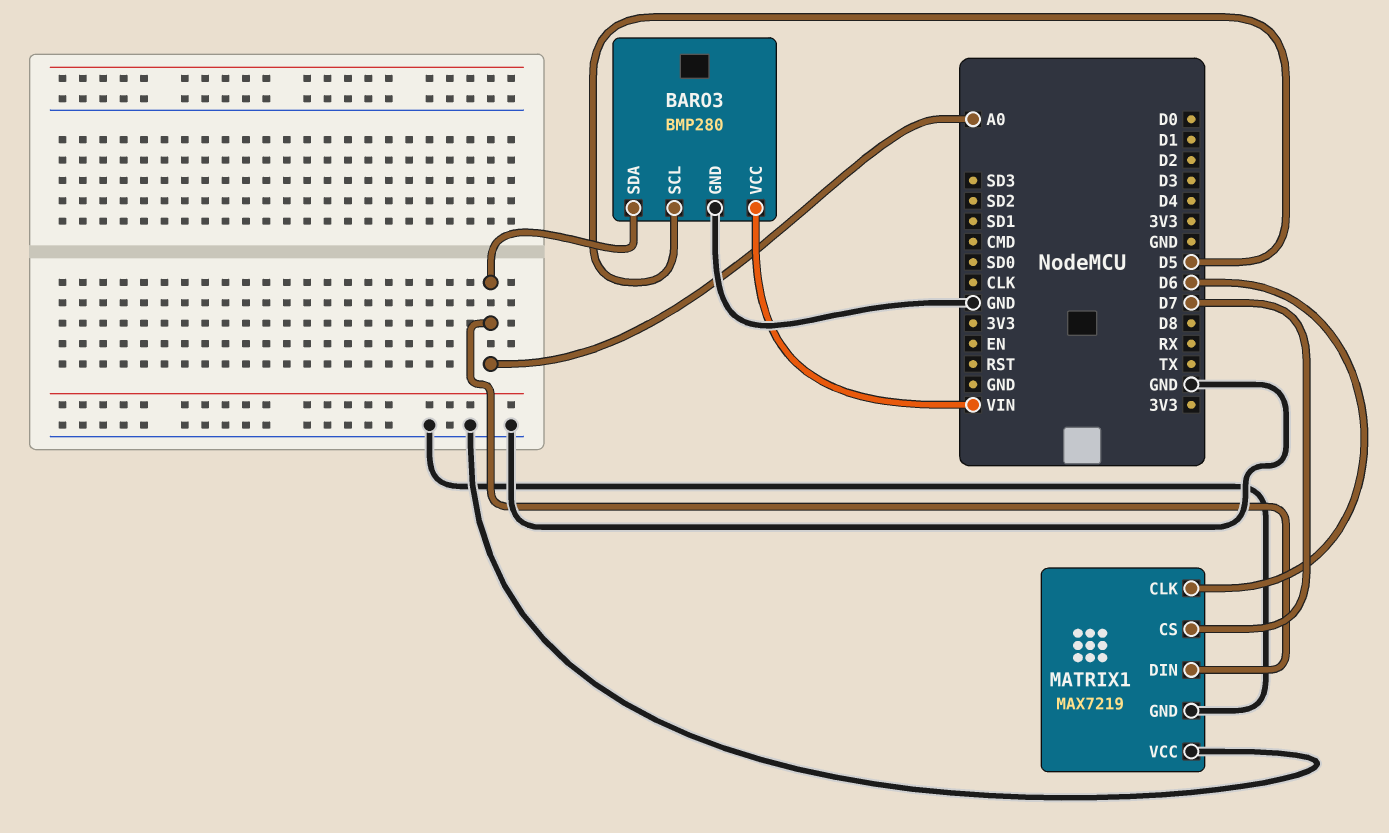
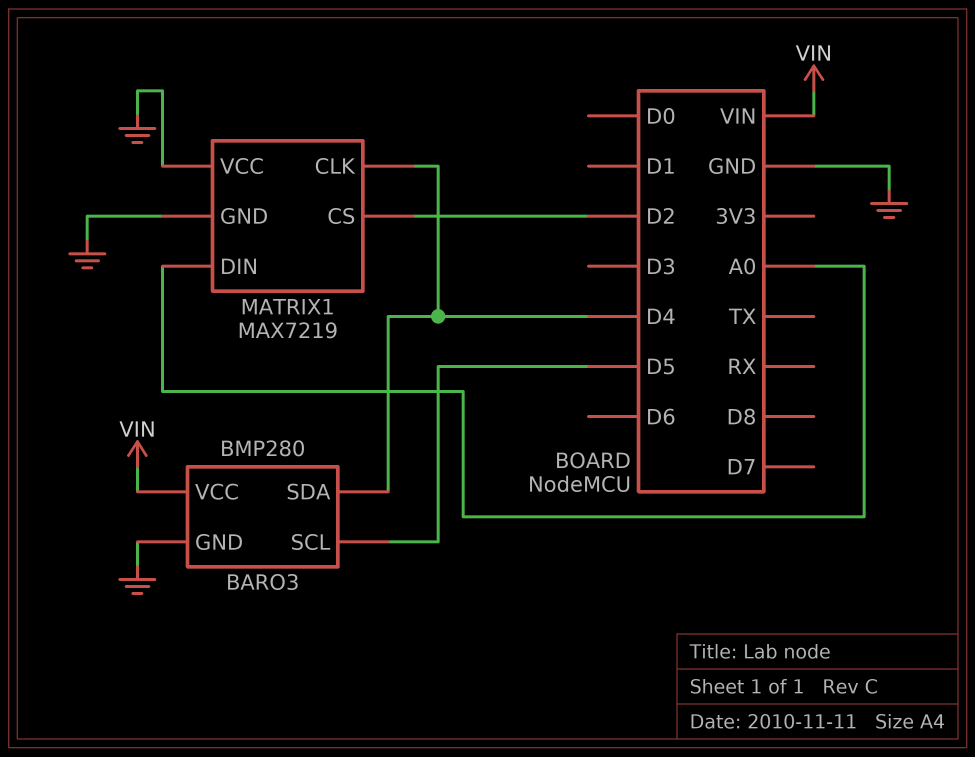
BARO3 pin SDA: A0 -> D4
MATRIX1 pin CLK: D6 -> D4
MATRIX1 pin CS: D7 -> D2

